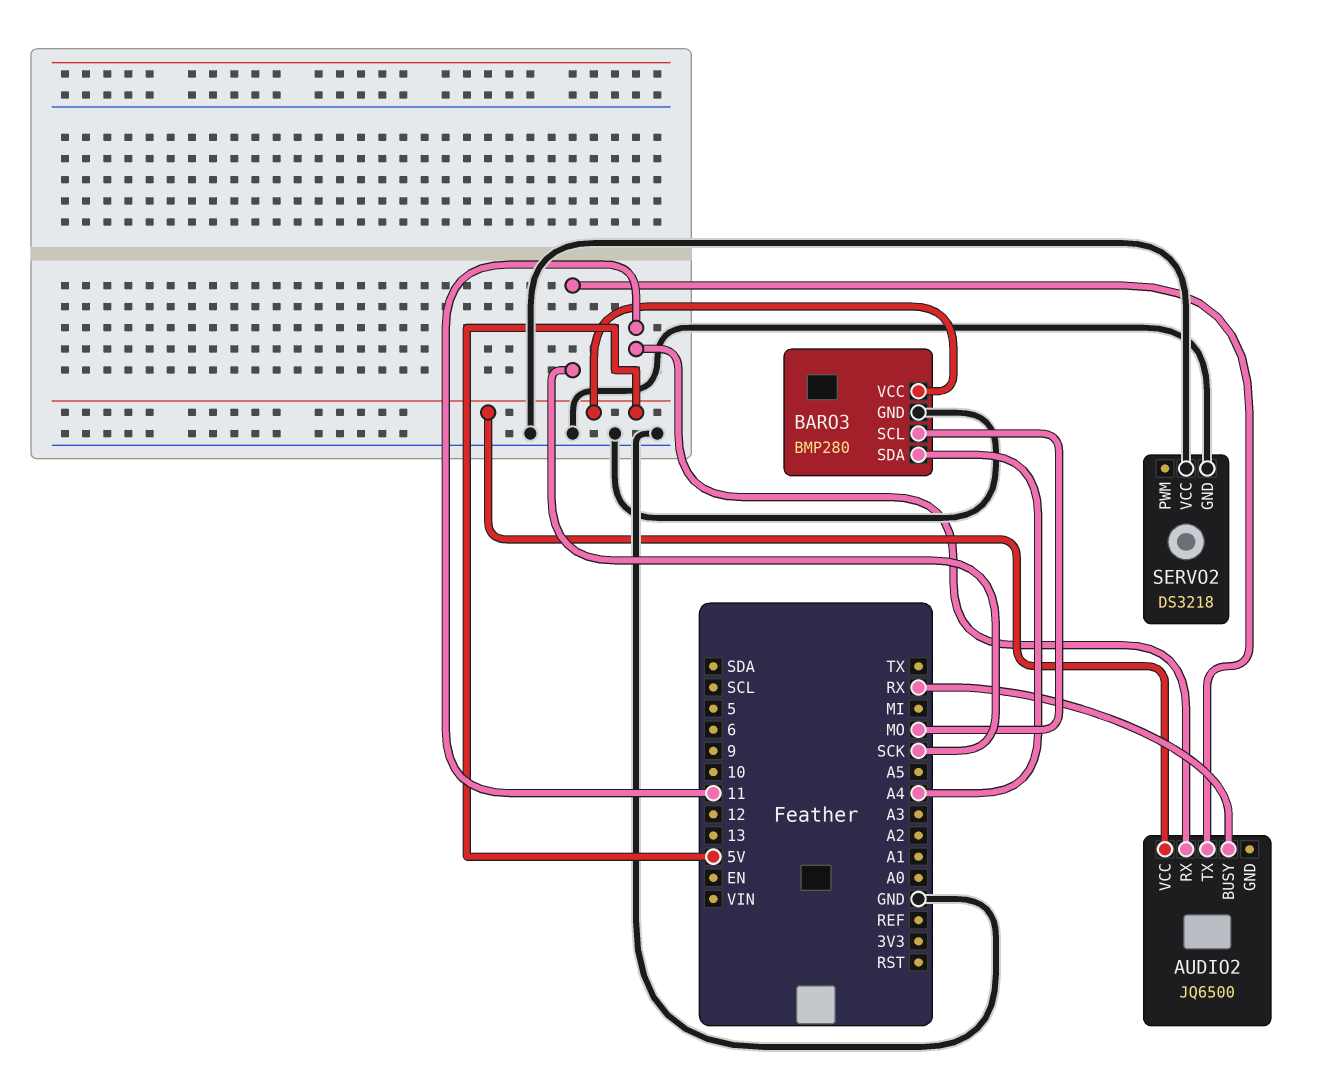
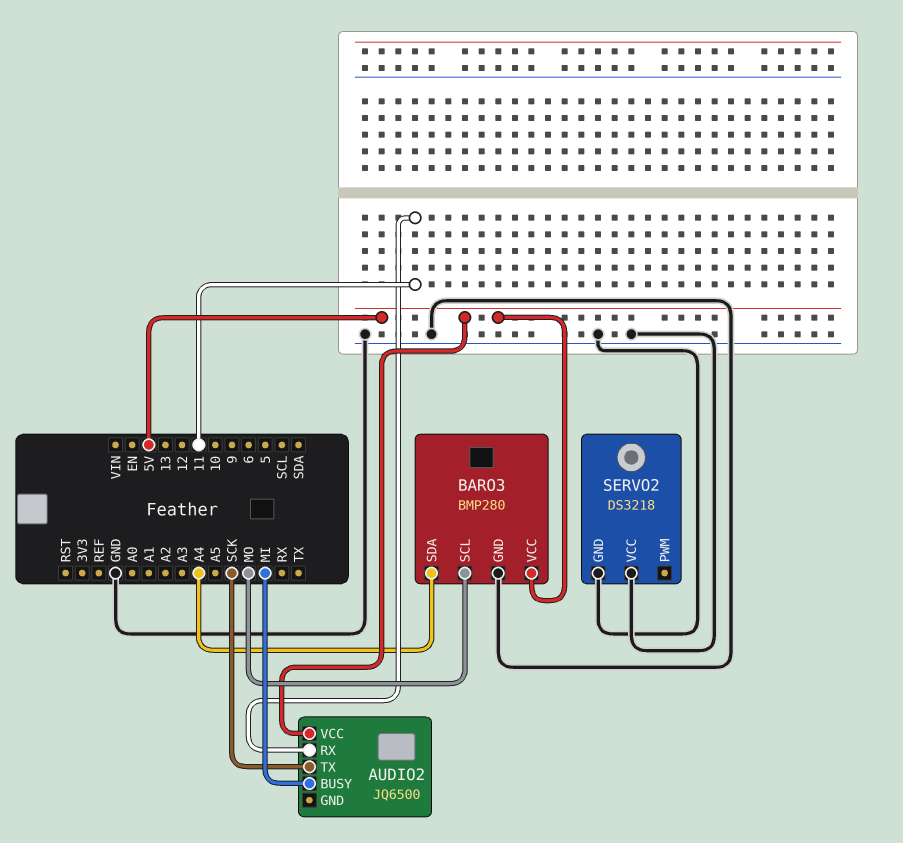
AUDIO2 pin BUSY: RX -> MI

